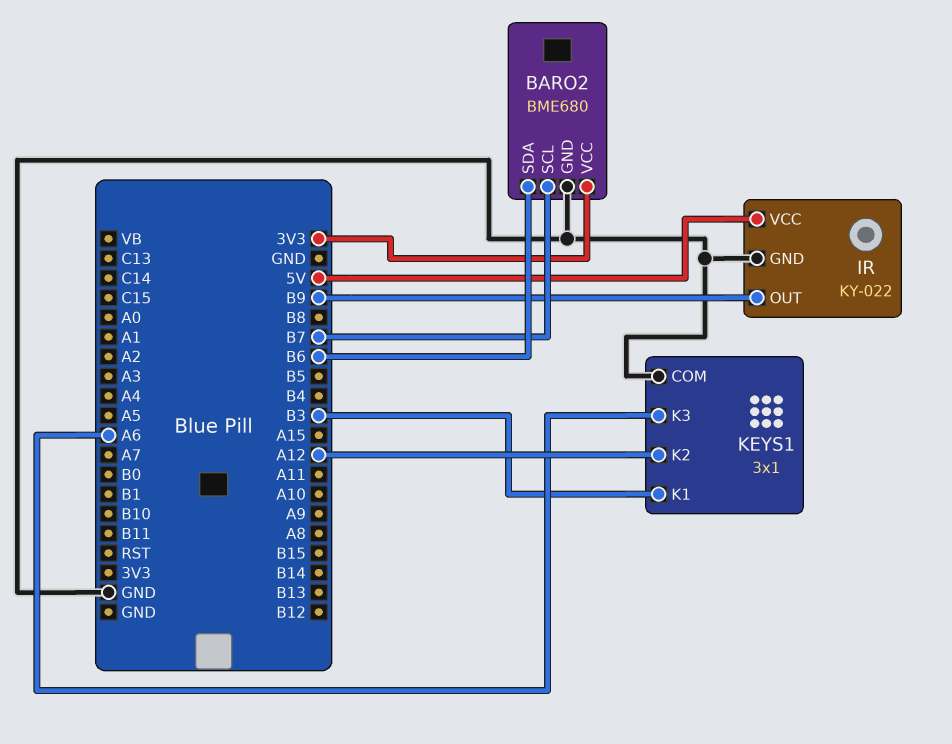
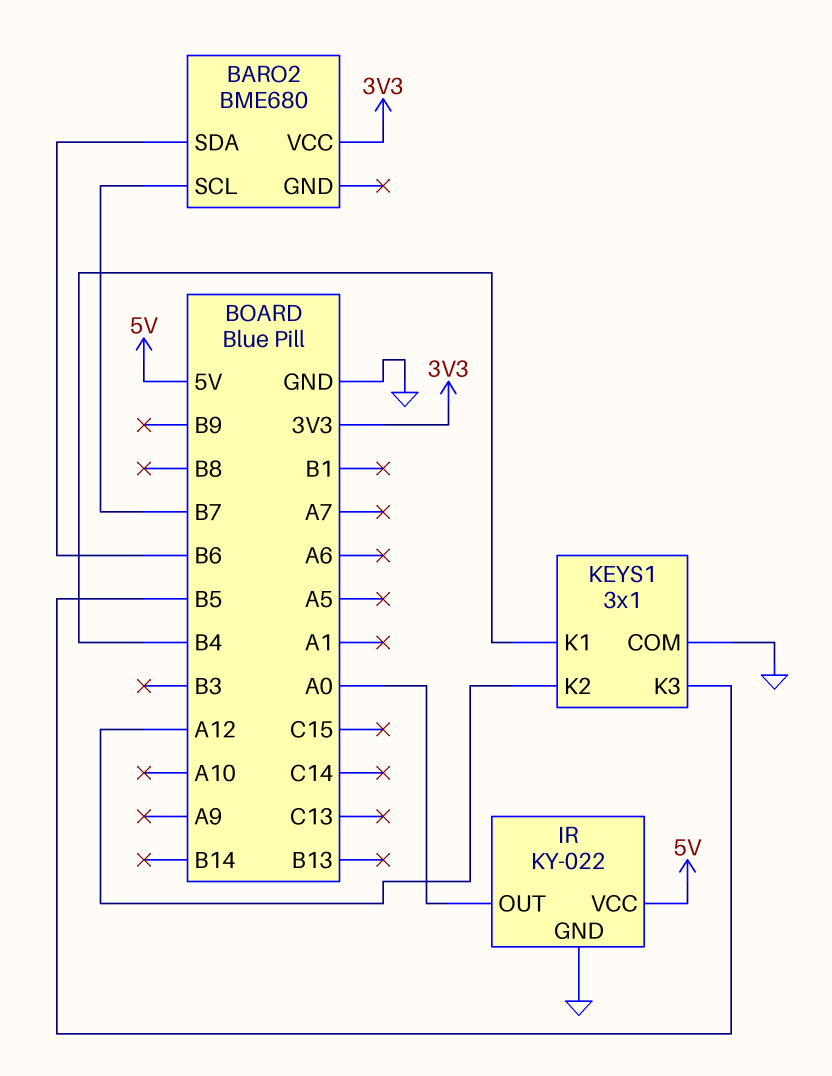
BARO2 pin GND: GND -> none
IR pin OUT: B9 -> A0
KEYS1 pin K1: B3 -> B4
KEYS1 pin K3: A6 -> B5

